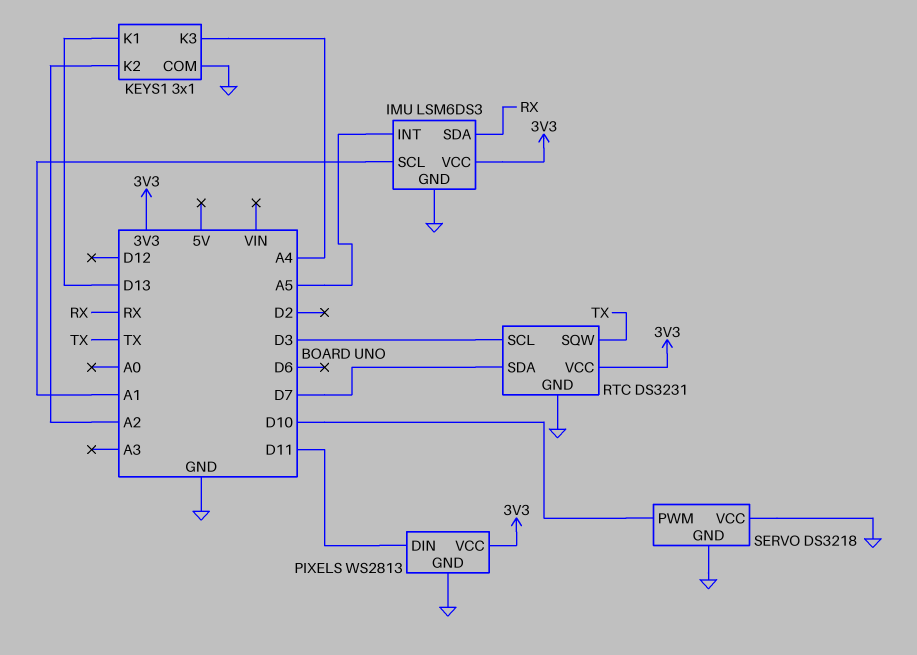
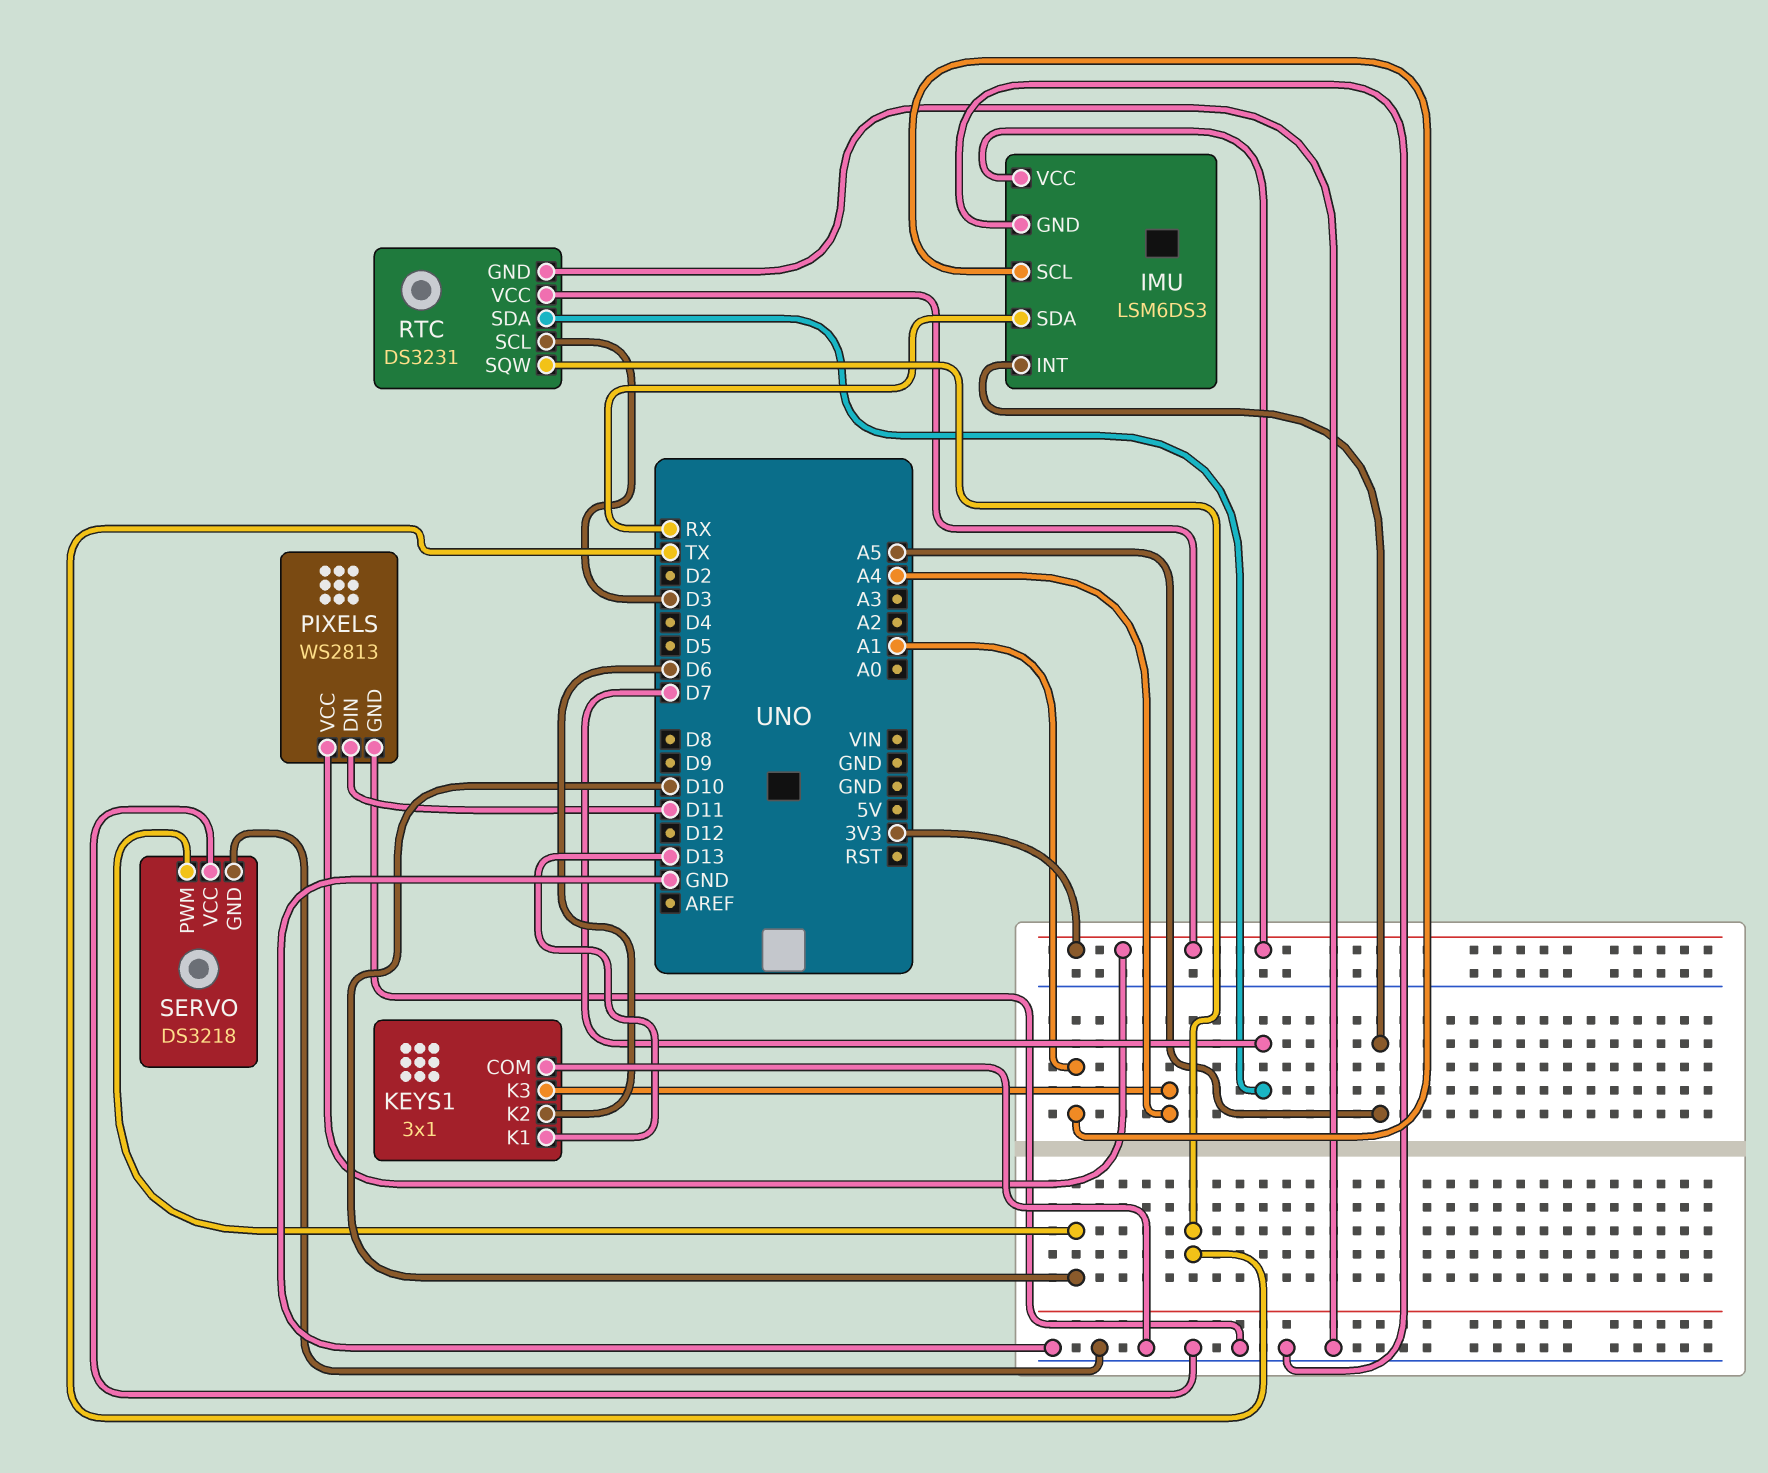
KEYS1 pin K2: A2 -> D6

